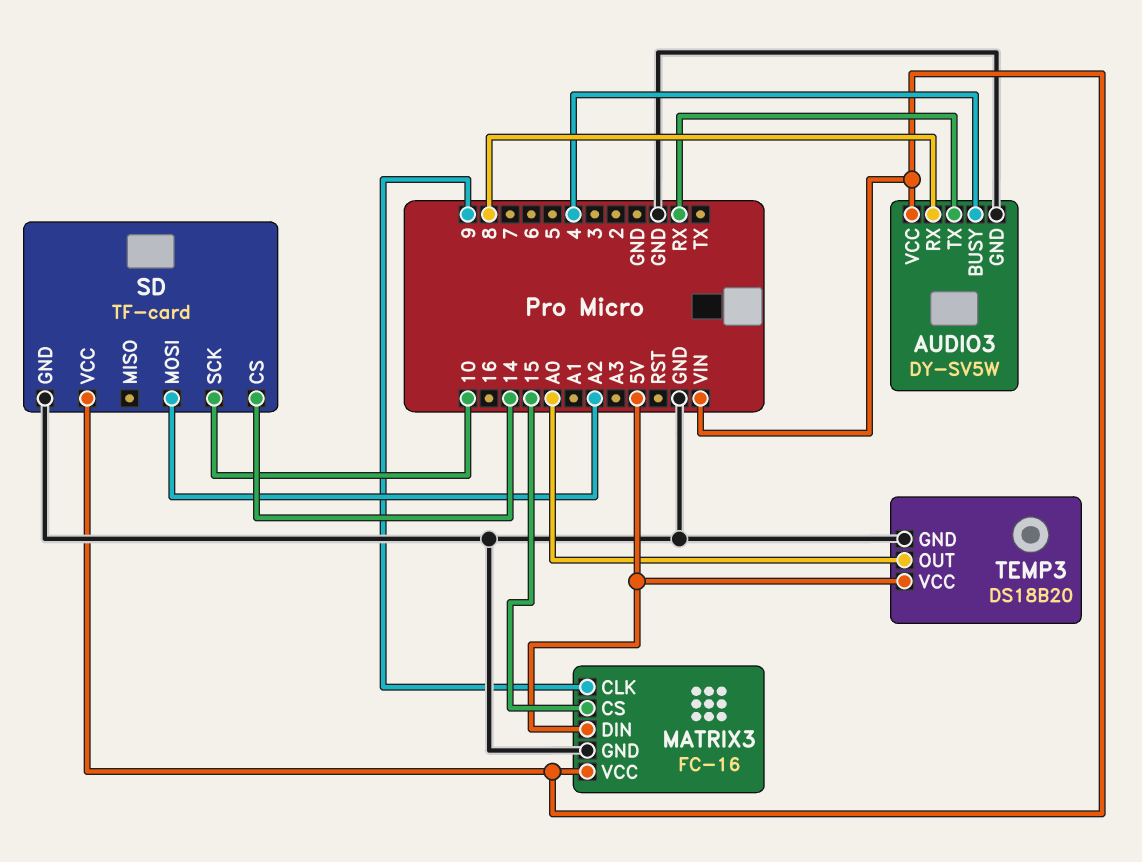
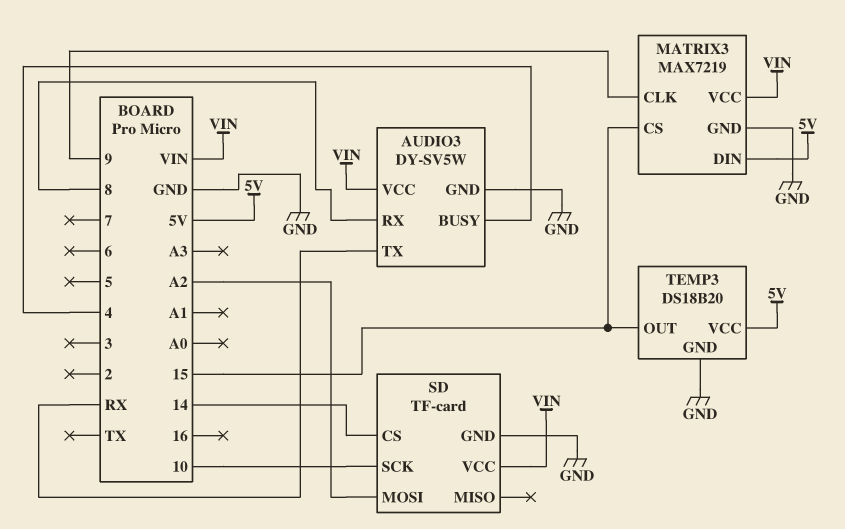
MATRIX3: FC-16 -> MAX7219
TEMP3 pin OUT: A0 -> 15

